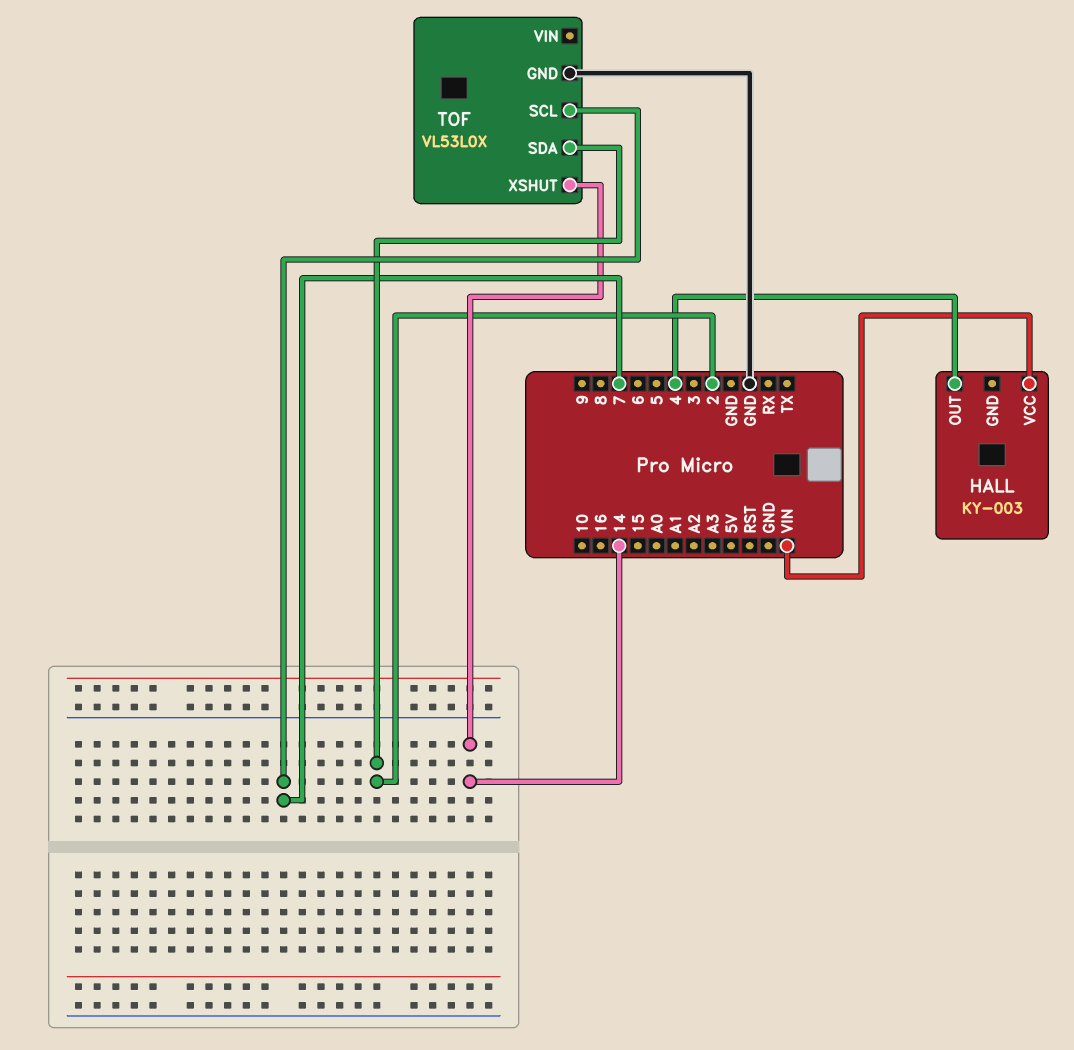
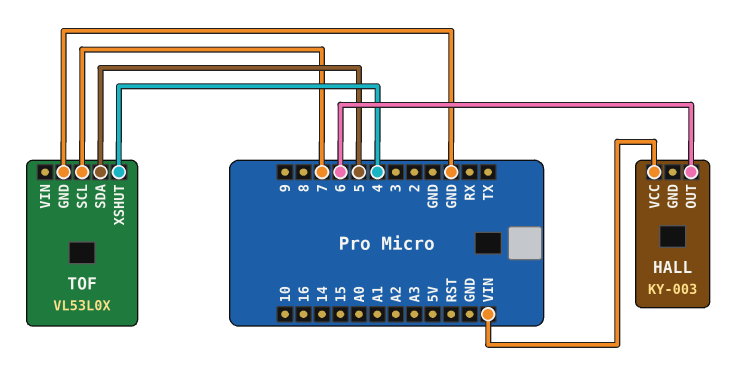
HALL pin OUT: 4 -> 6
TOF pin SDA: 2 -> 5
TOF pin XSHUT: 14 -> 4

